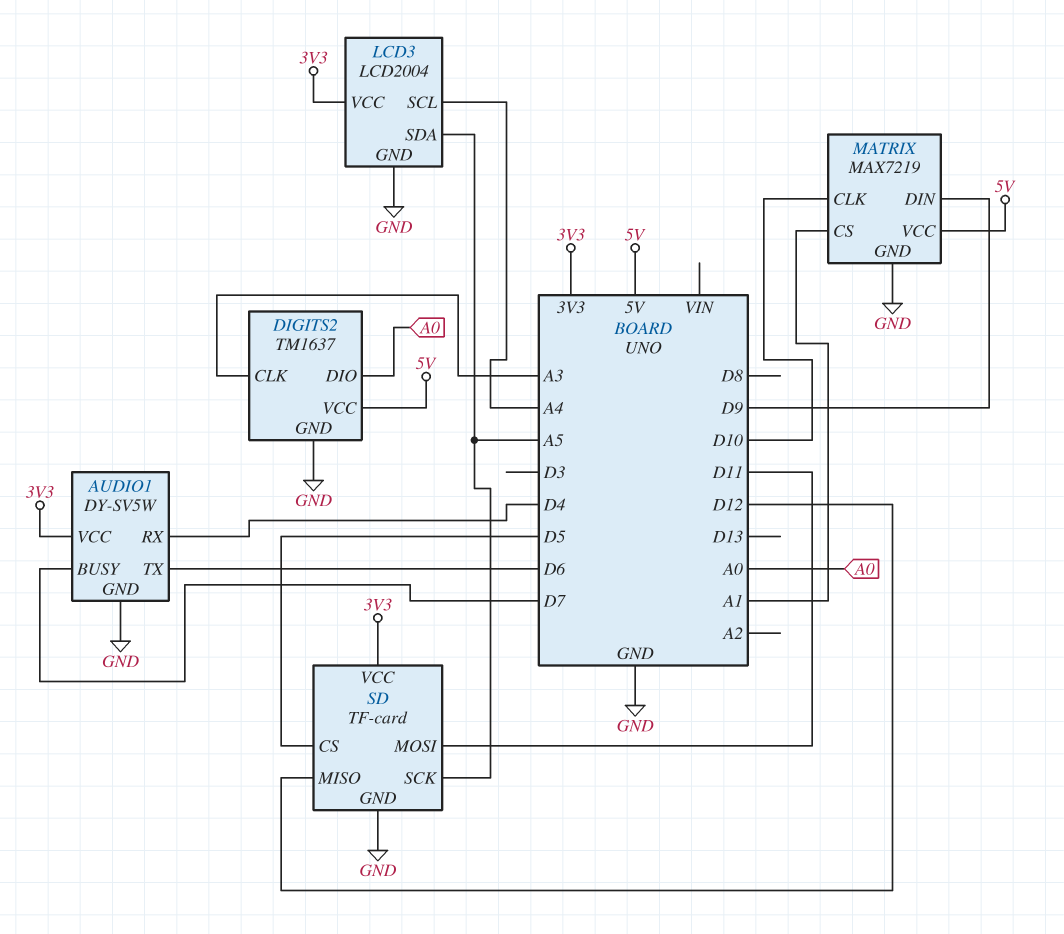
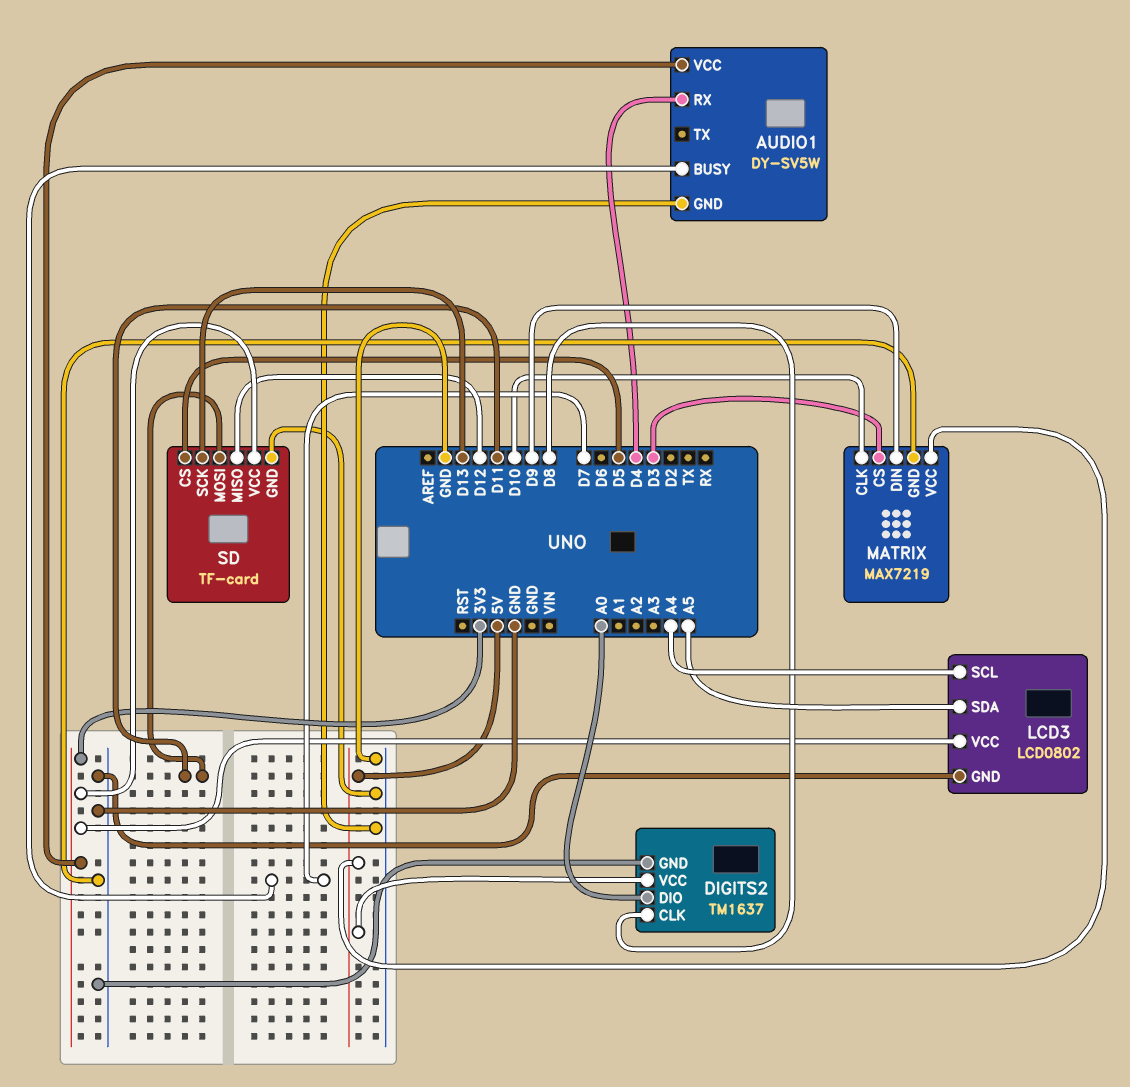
AUDIO1 pin TX: D6 -> none
DIGITS2 pin CLK: A3 -> D8
LCD3: LCD2004 -> LCD0802
MATRIX pin CS: A1 -> D3
SD pin SCK: A5 -> D13

